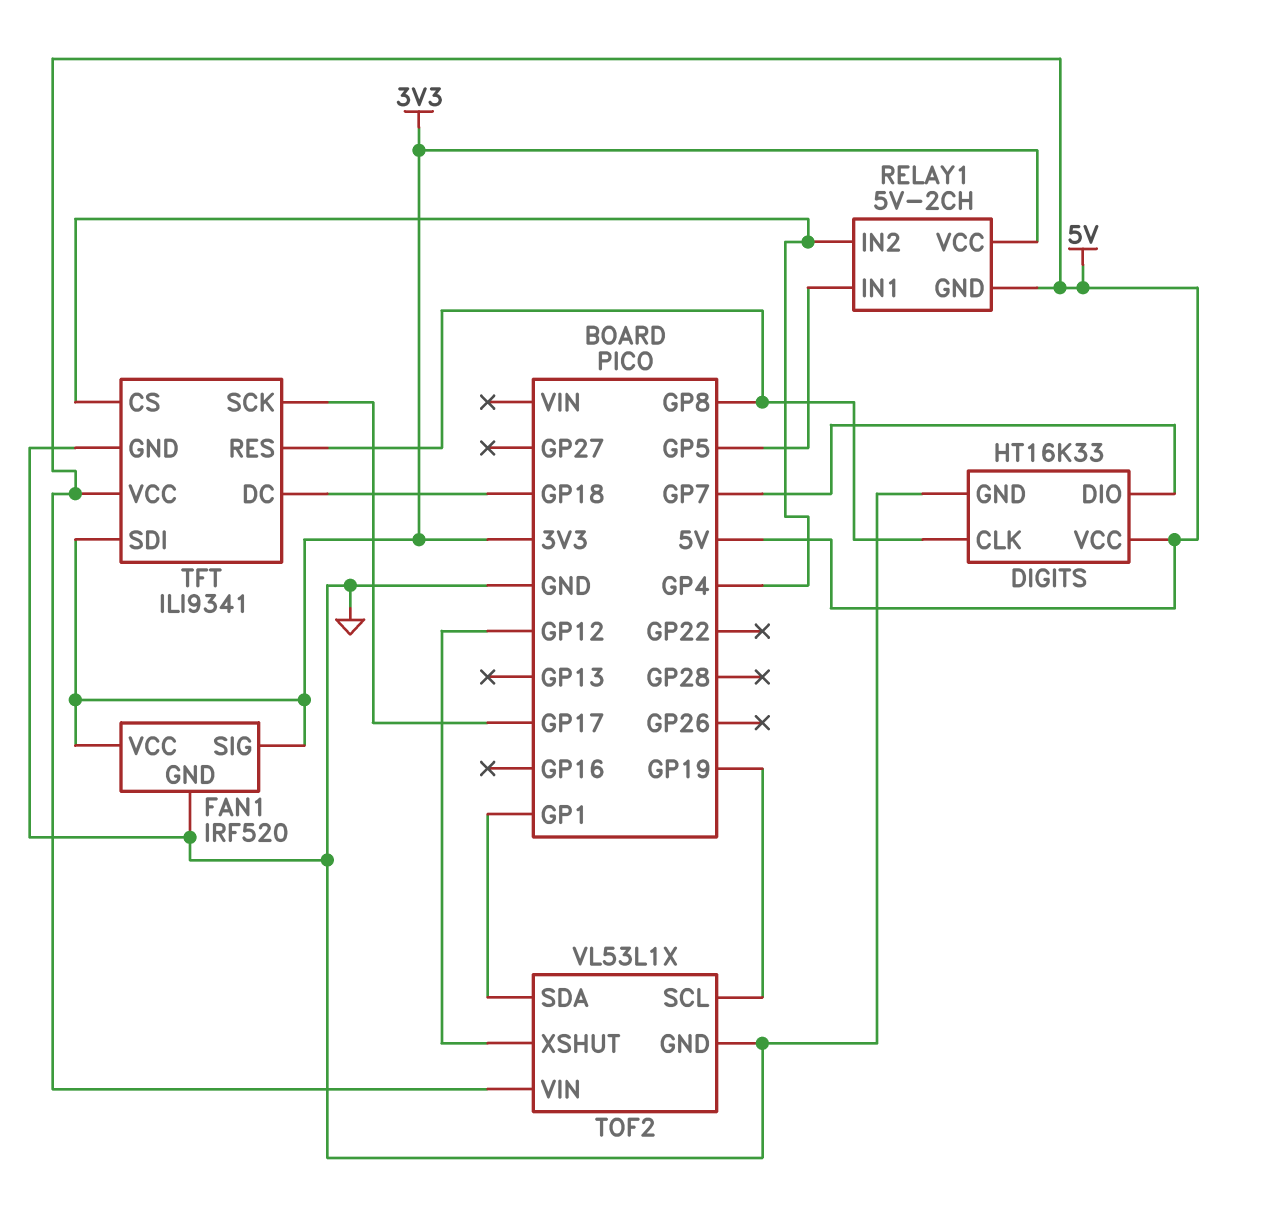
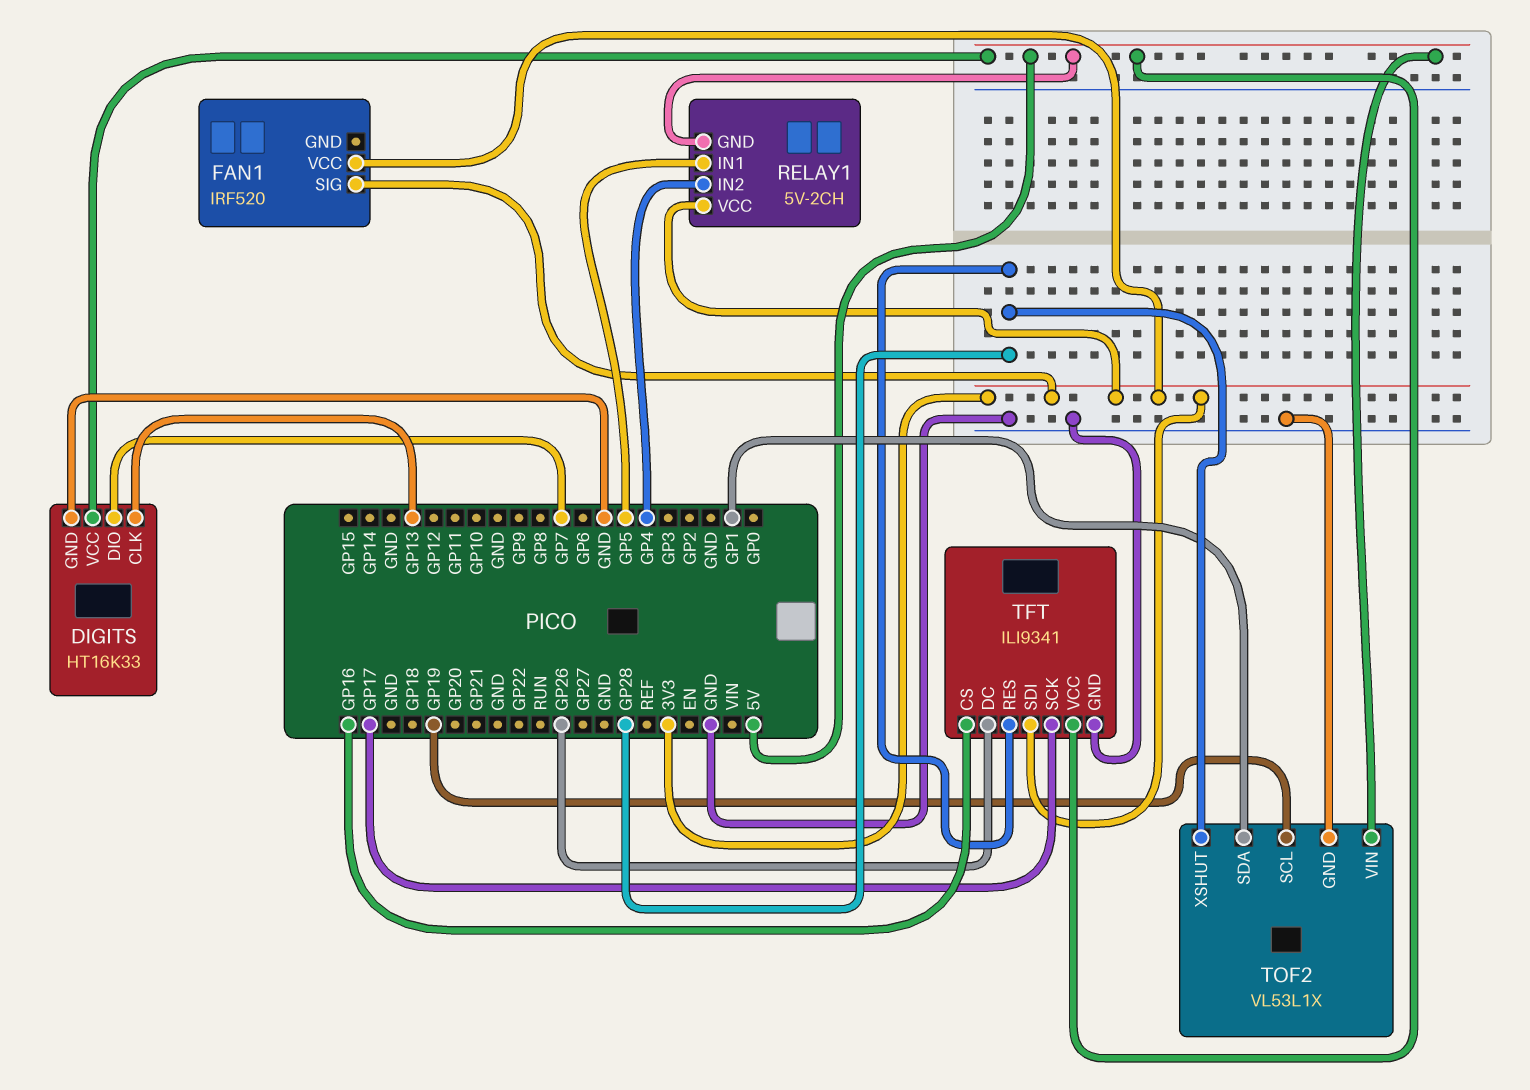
DIGITS pin CLK: GP8 -> GP13
FAN1 pin GND: GND -> none
TFT pin CS: GP4 -> GP16
TFT pin DC: GP18 -> GP26
TFT pin RES: GP8 -> GP28
TOF2 pin XSHUT: GP12 -> GP28

